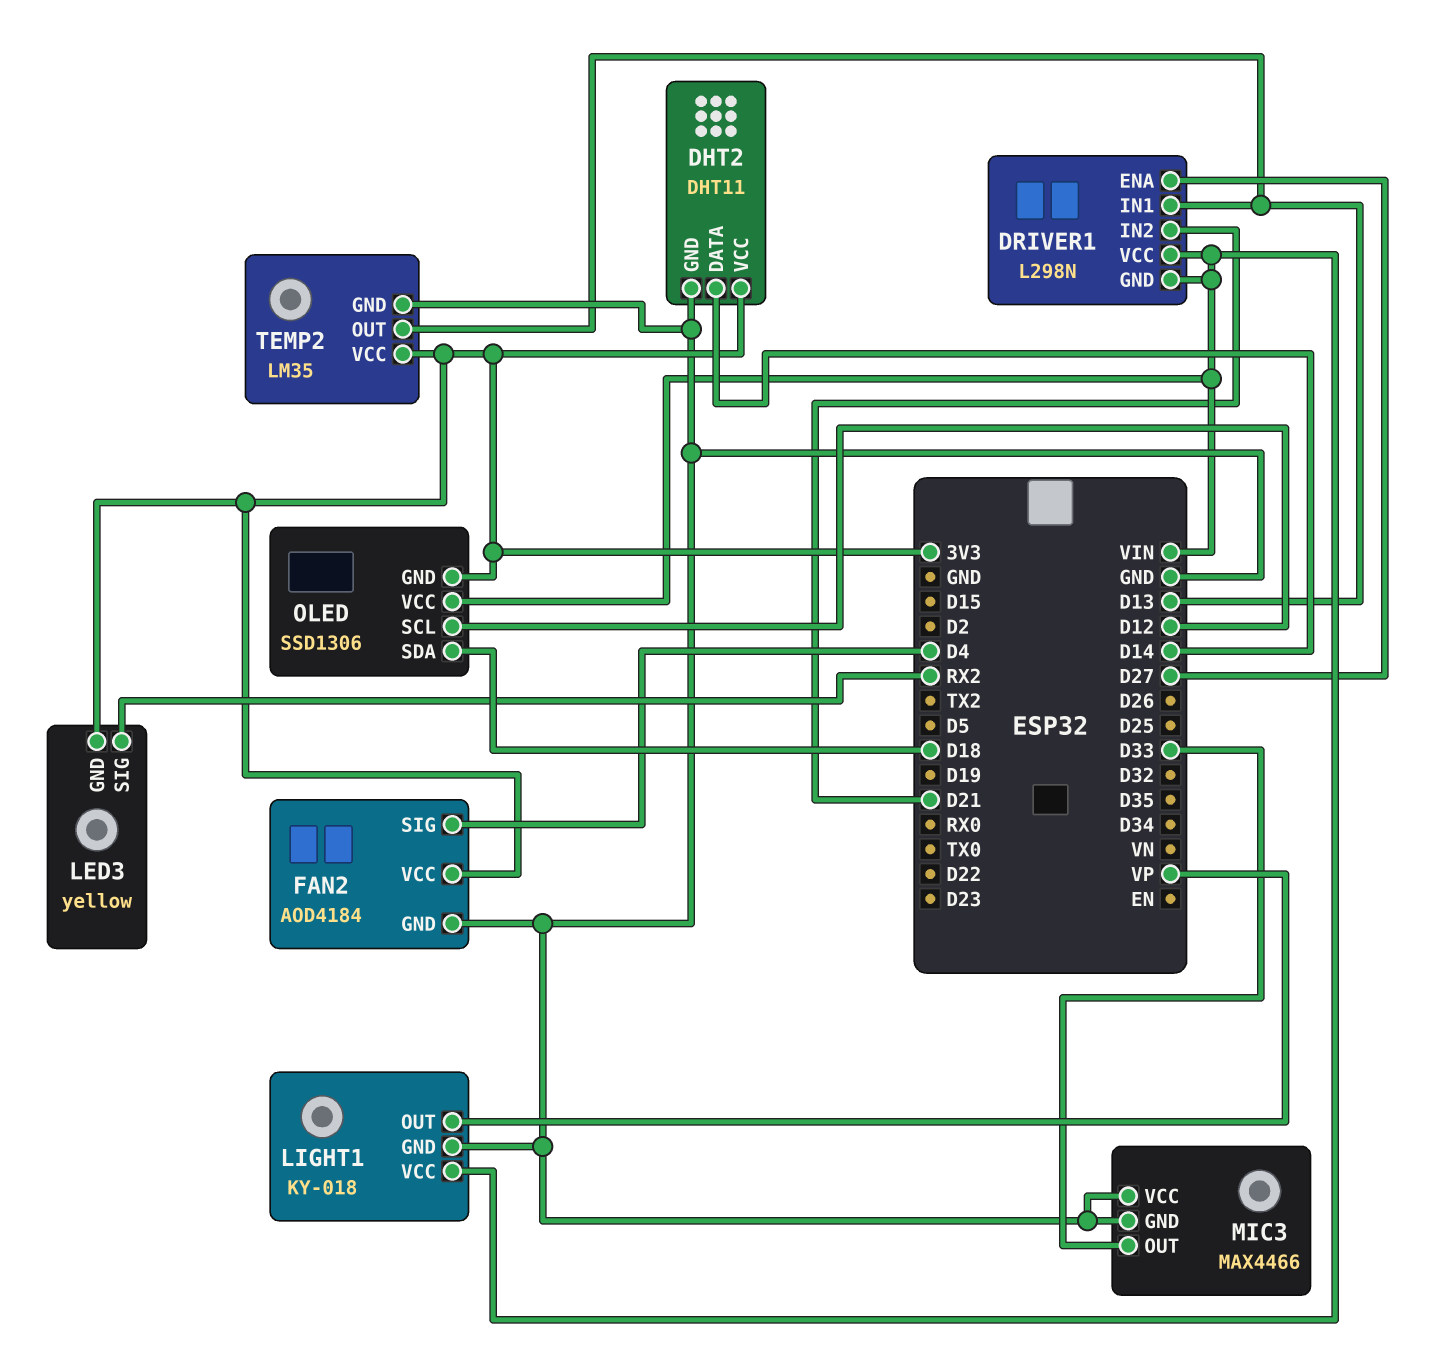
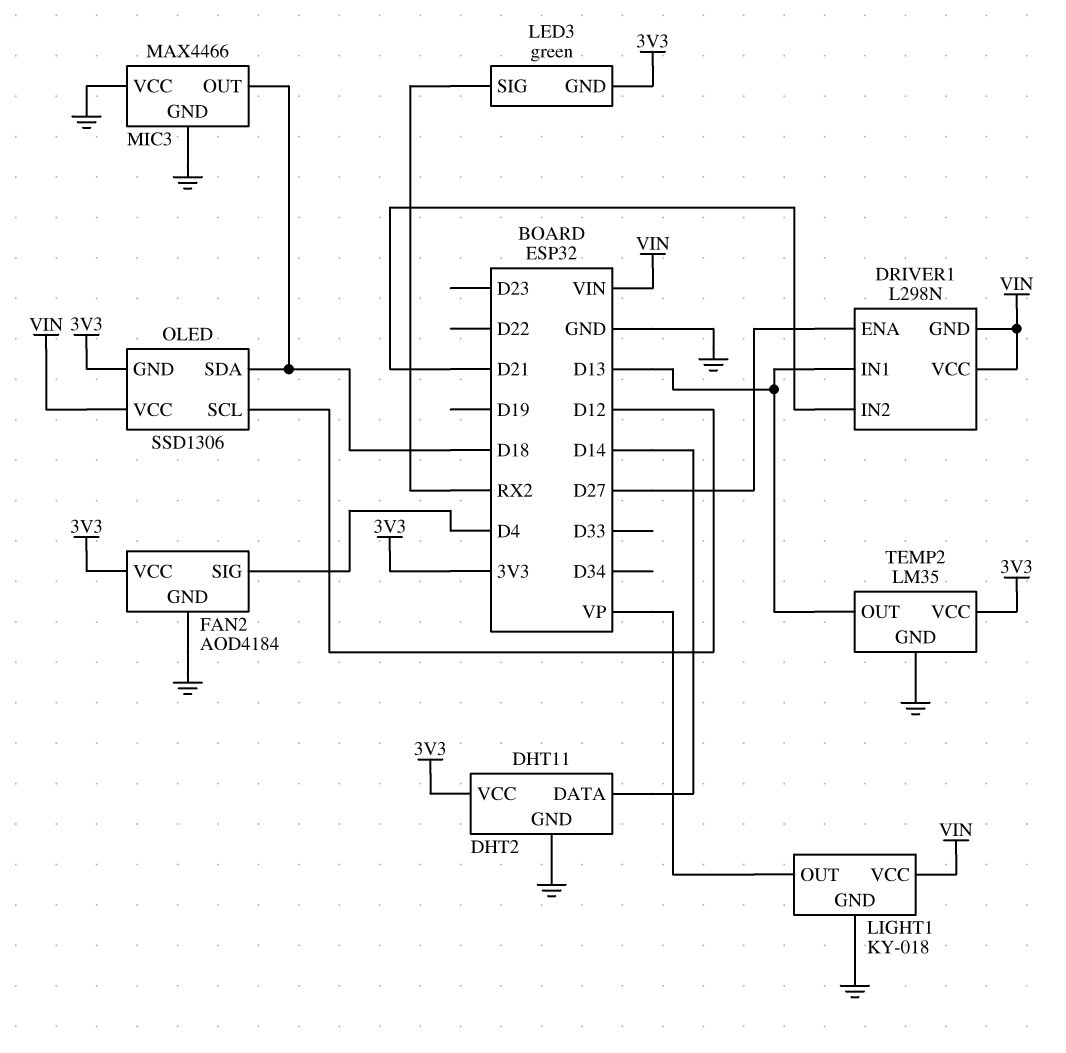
LED3: yellow -> green
MIC3 pin OUT: D33 -> D18

